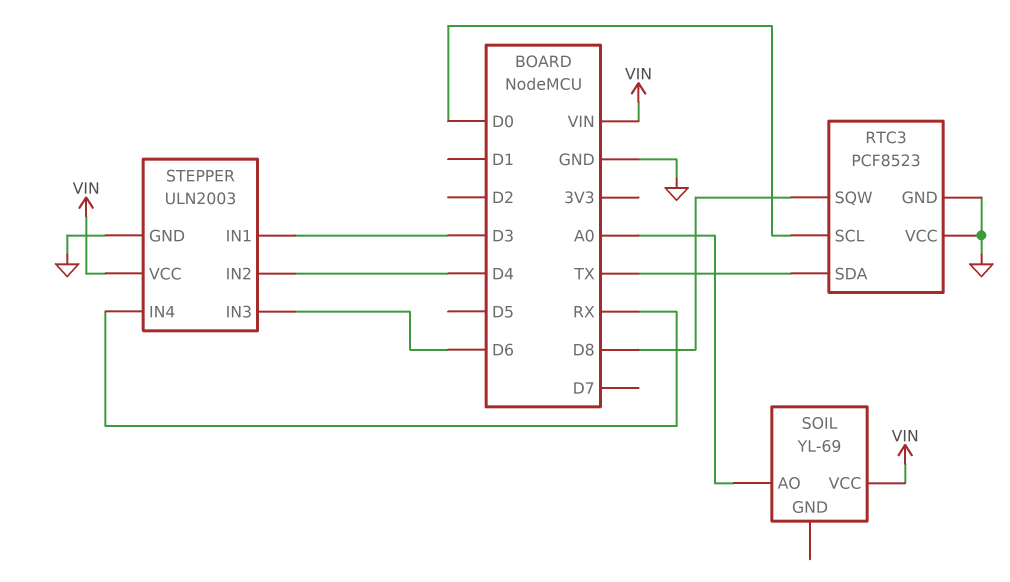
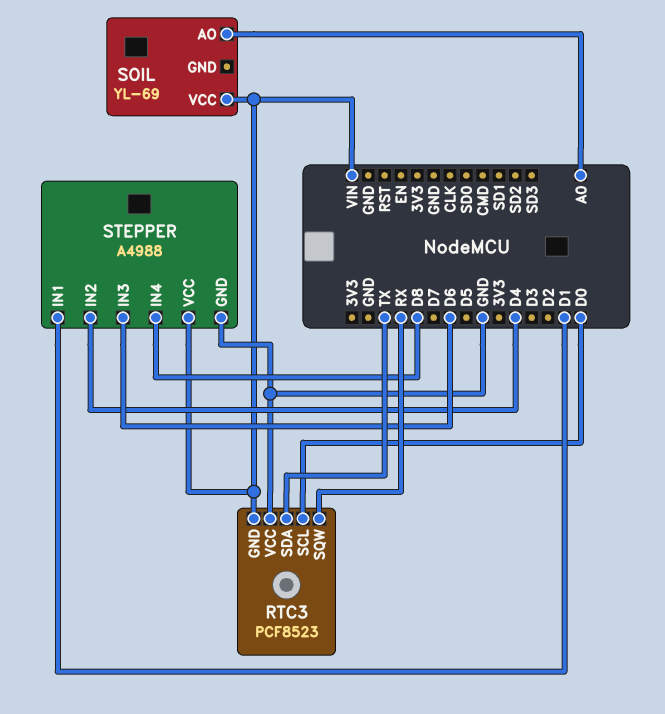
RTC3 pin GND: GND -> VIN
RTC3 pin SQW: D8 -> RX
STEPPER: ULN2003 -> A4988
STEPPER pin IN1: D3 -> D1
STEPPER pin IN4: RX -> D8

